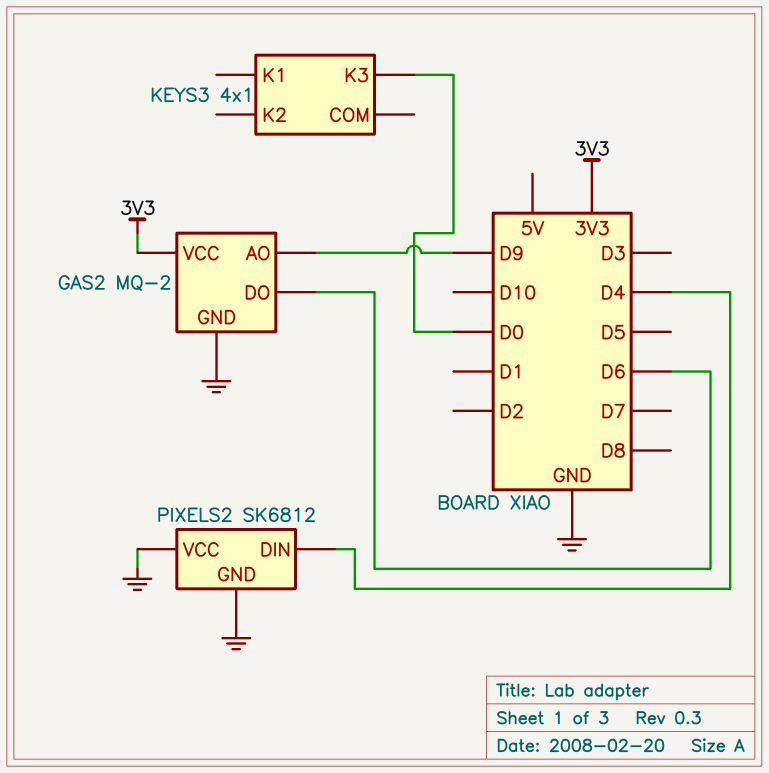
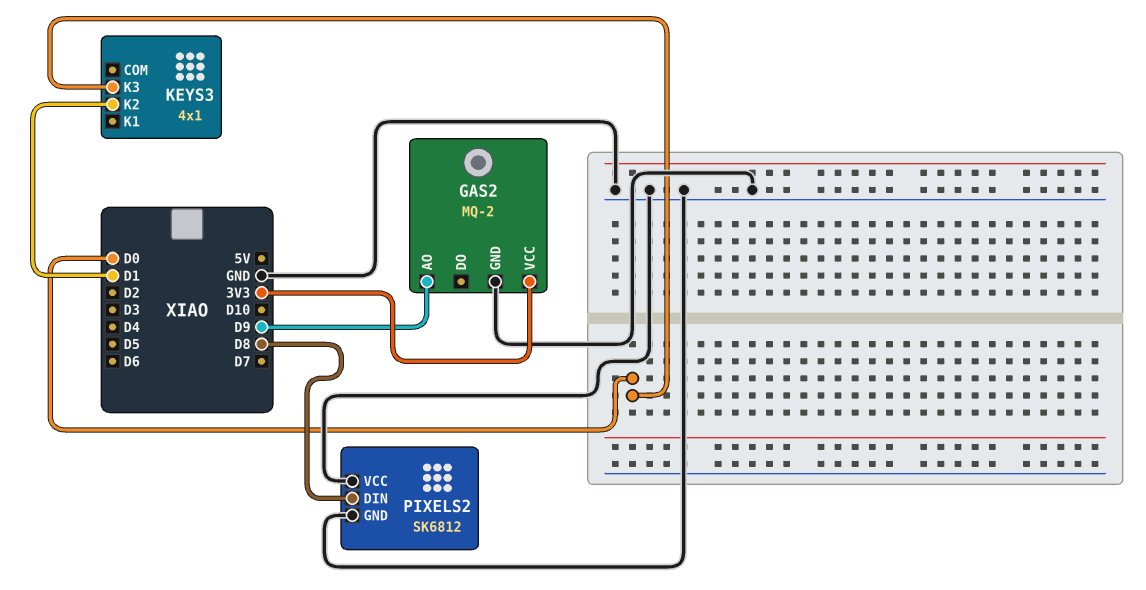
GAS2 pin DO: D6 -> none
KEYS3 pin K2: none -> D1
PIXELS2 pin DIN: D4 -> D8

